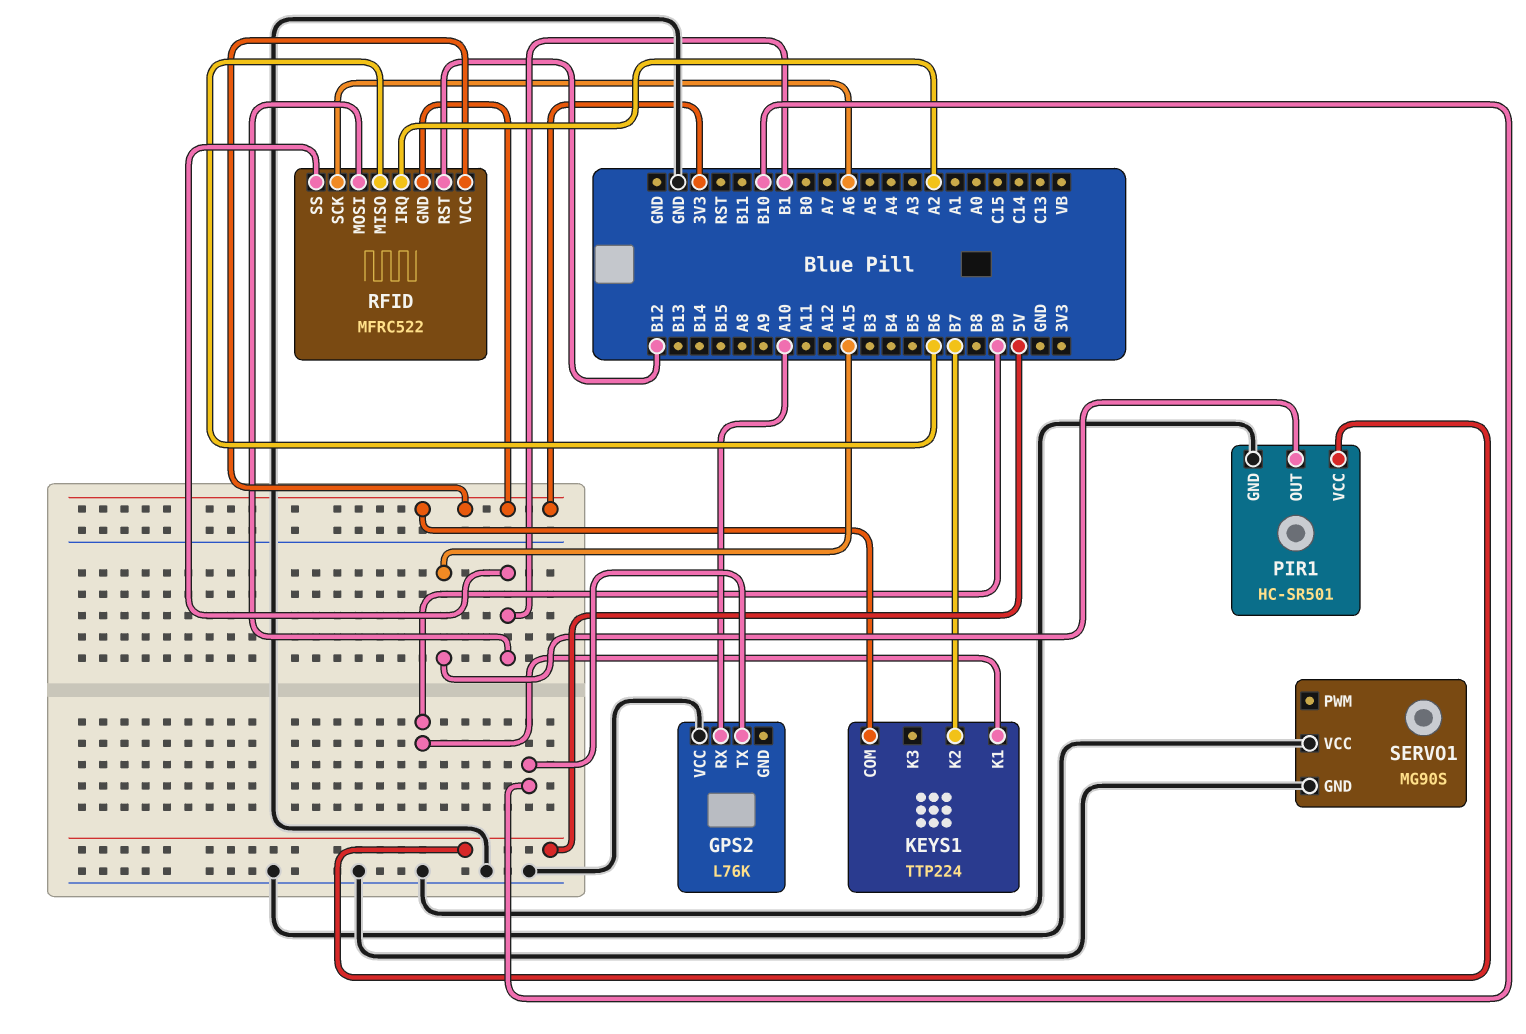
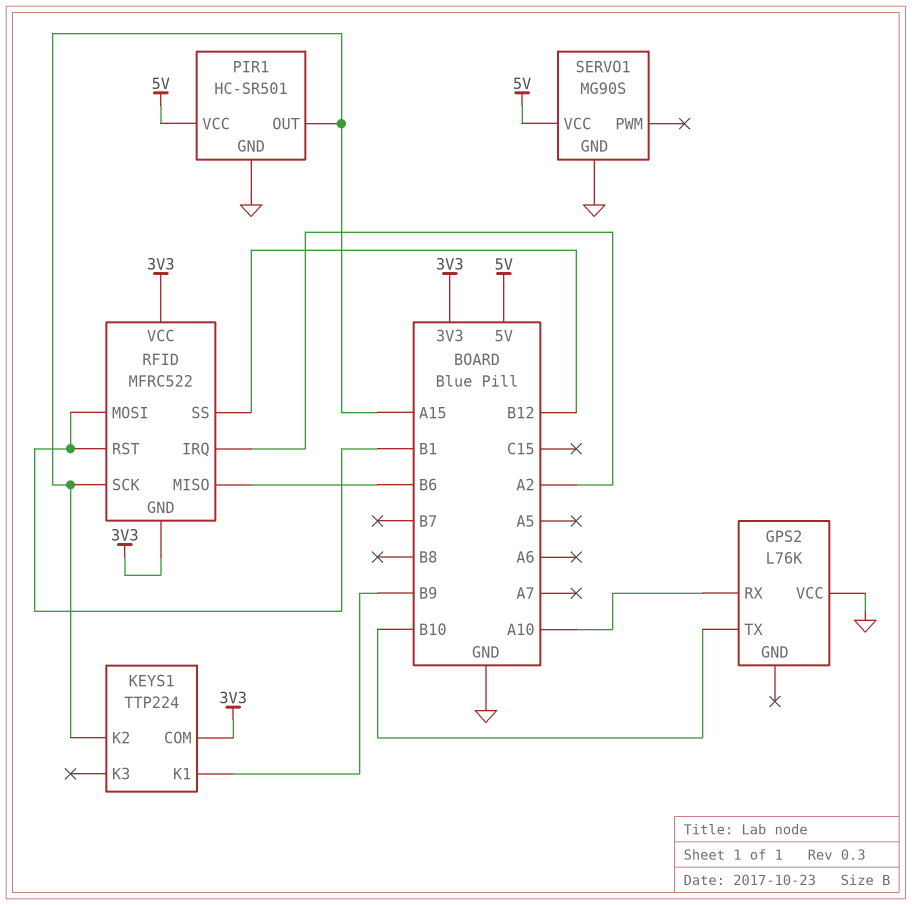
KEYS1 pin K2: B7 -> A15
RFID pin RST: B12 -> B1
RFID pin SCK: A6 -> A15
RFID pin SS: B1 -> B12
SERVO1 pin VCC: GND -> 5V

